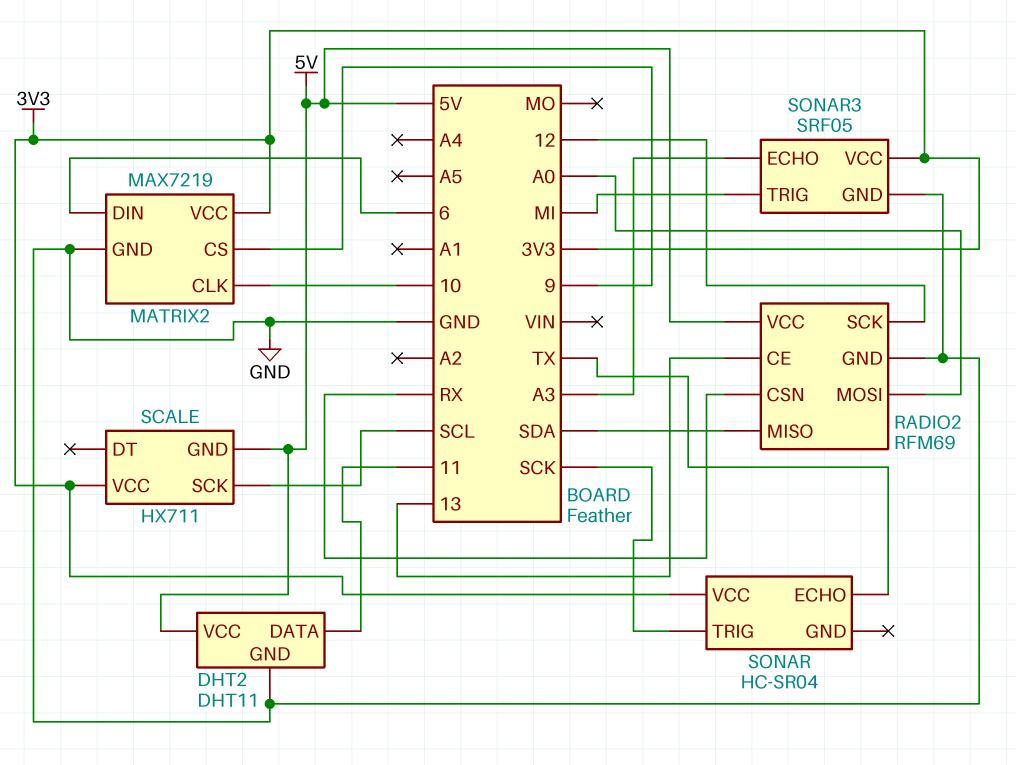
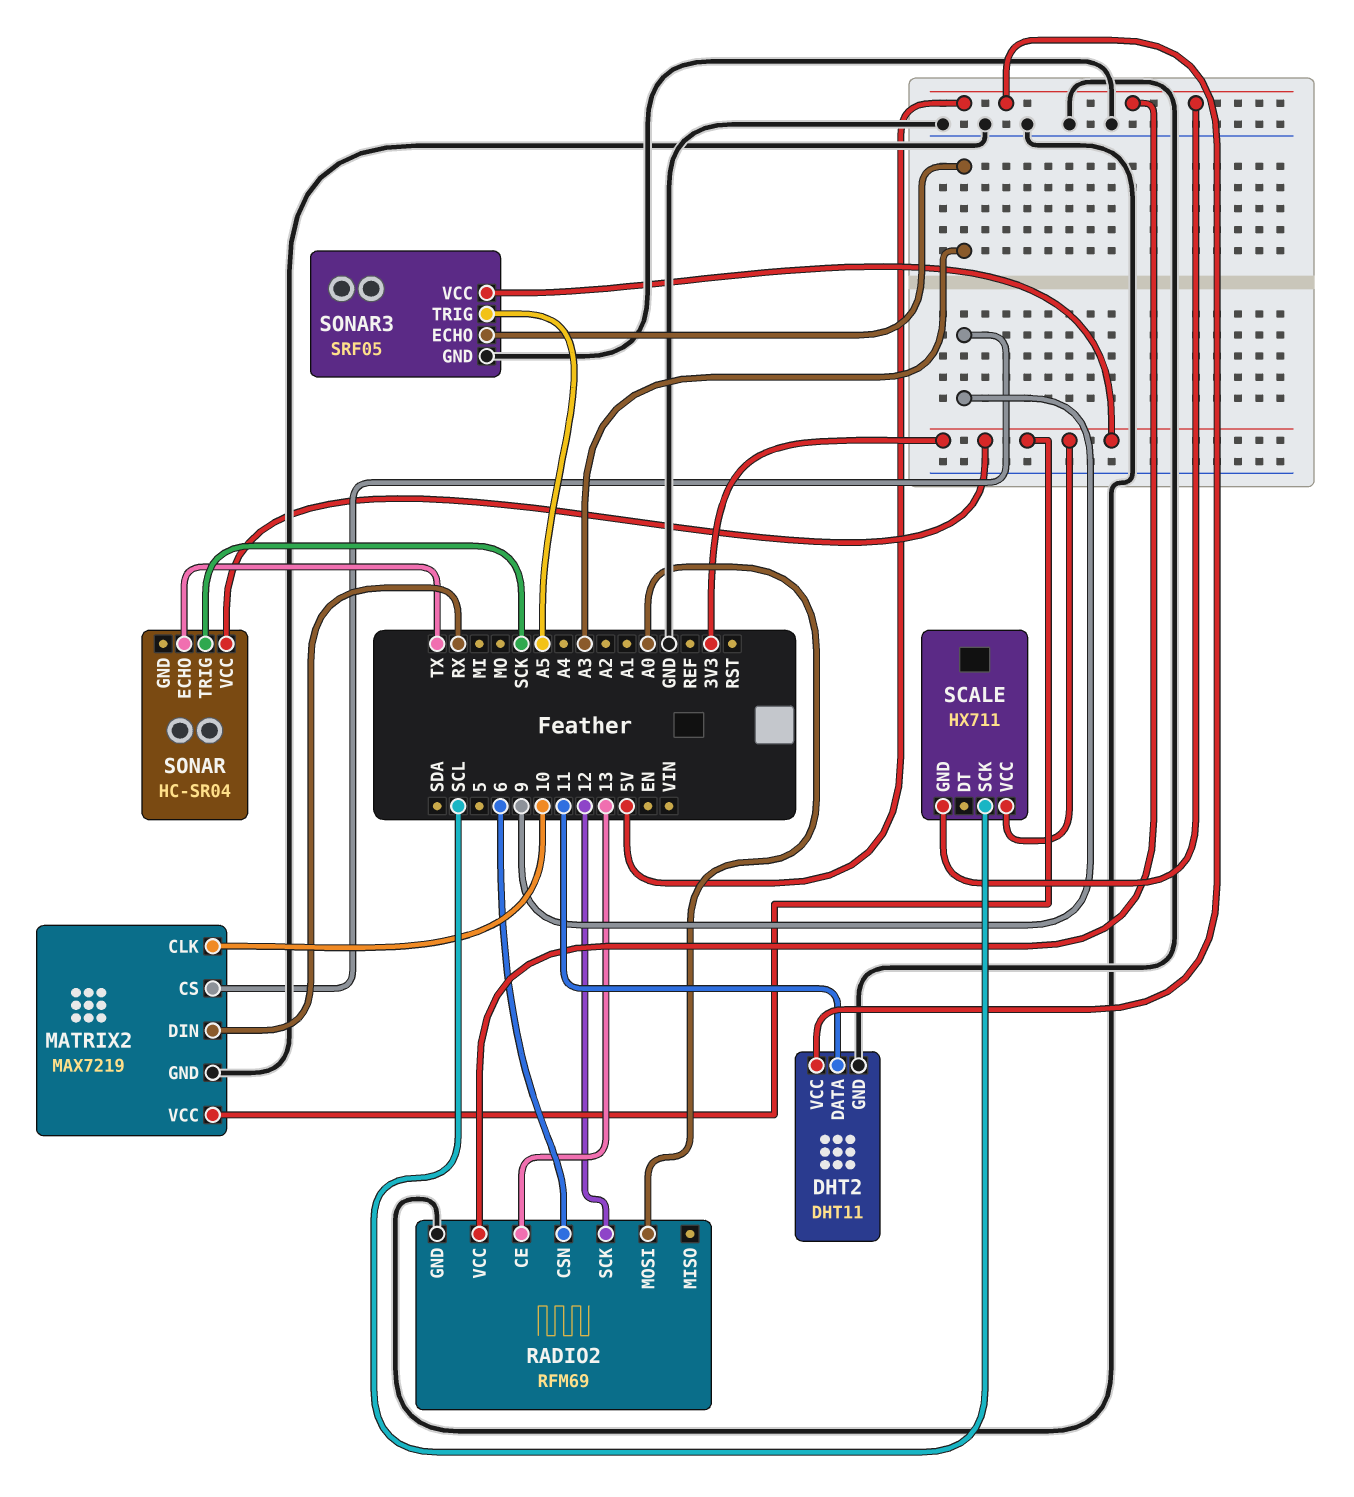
MATRIX2 pin DIN: 6 -> RX
RADIO2 pin CSN: RX -> 6
RADIO2 pin MISO: SDA -> none
SONAR3 pin TRIG: MI -> A5

